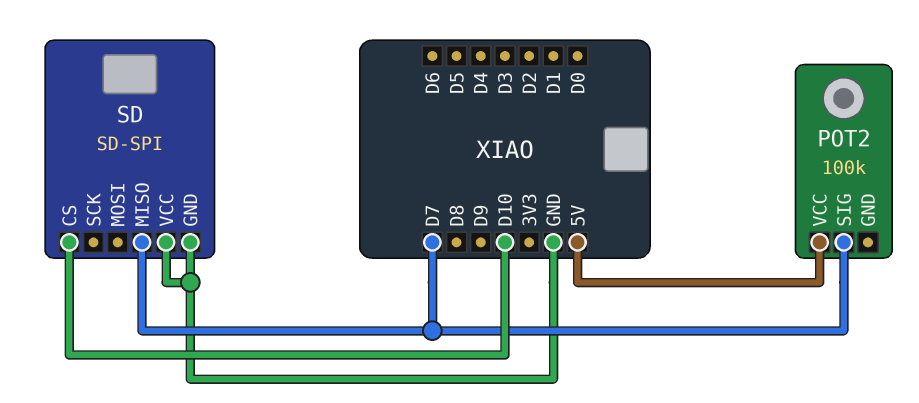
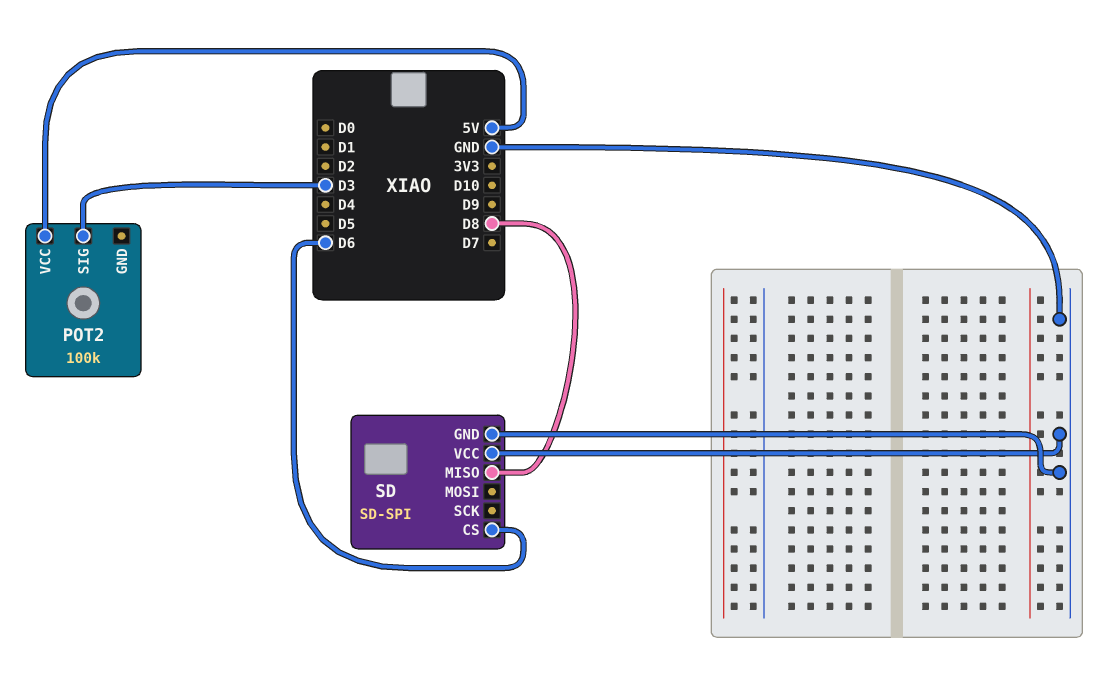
POT2 pin SIG: D7 -> D3
SD pin CS: D10 -> D6
SD pin MISO: D7 -> D8

